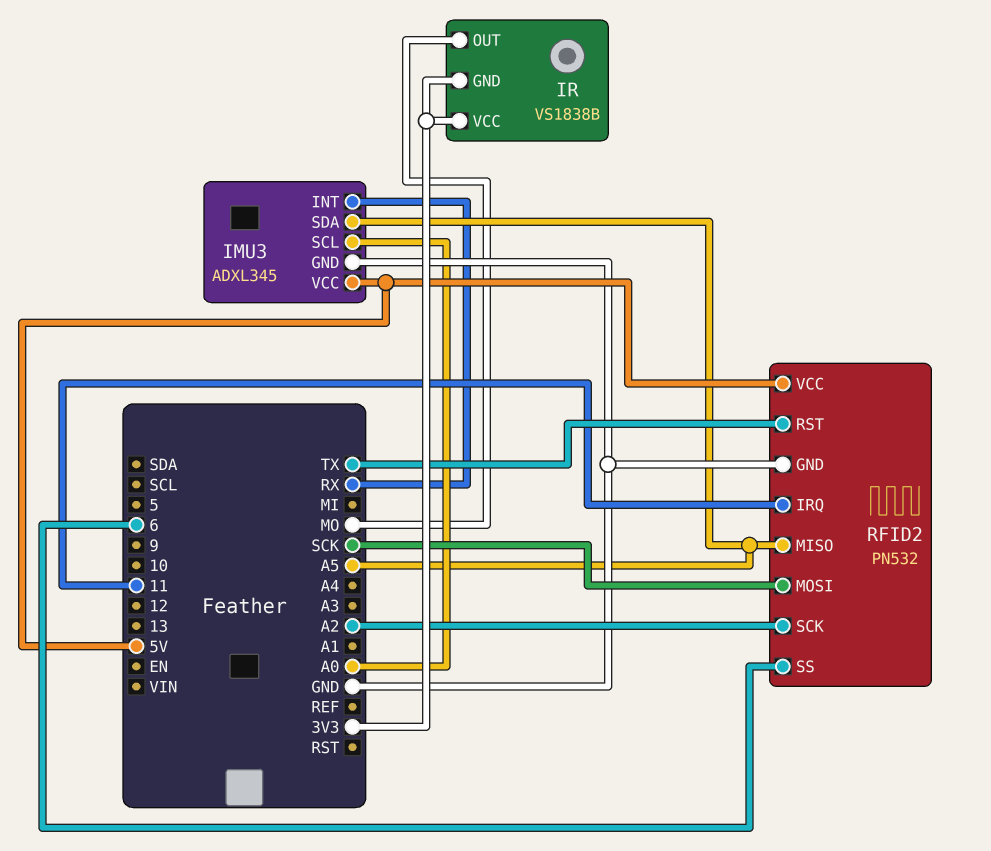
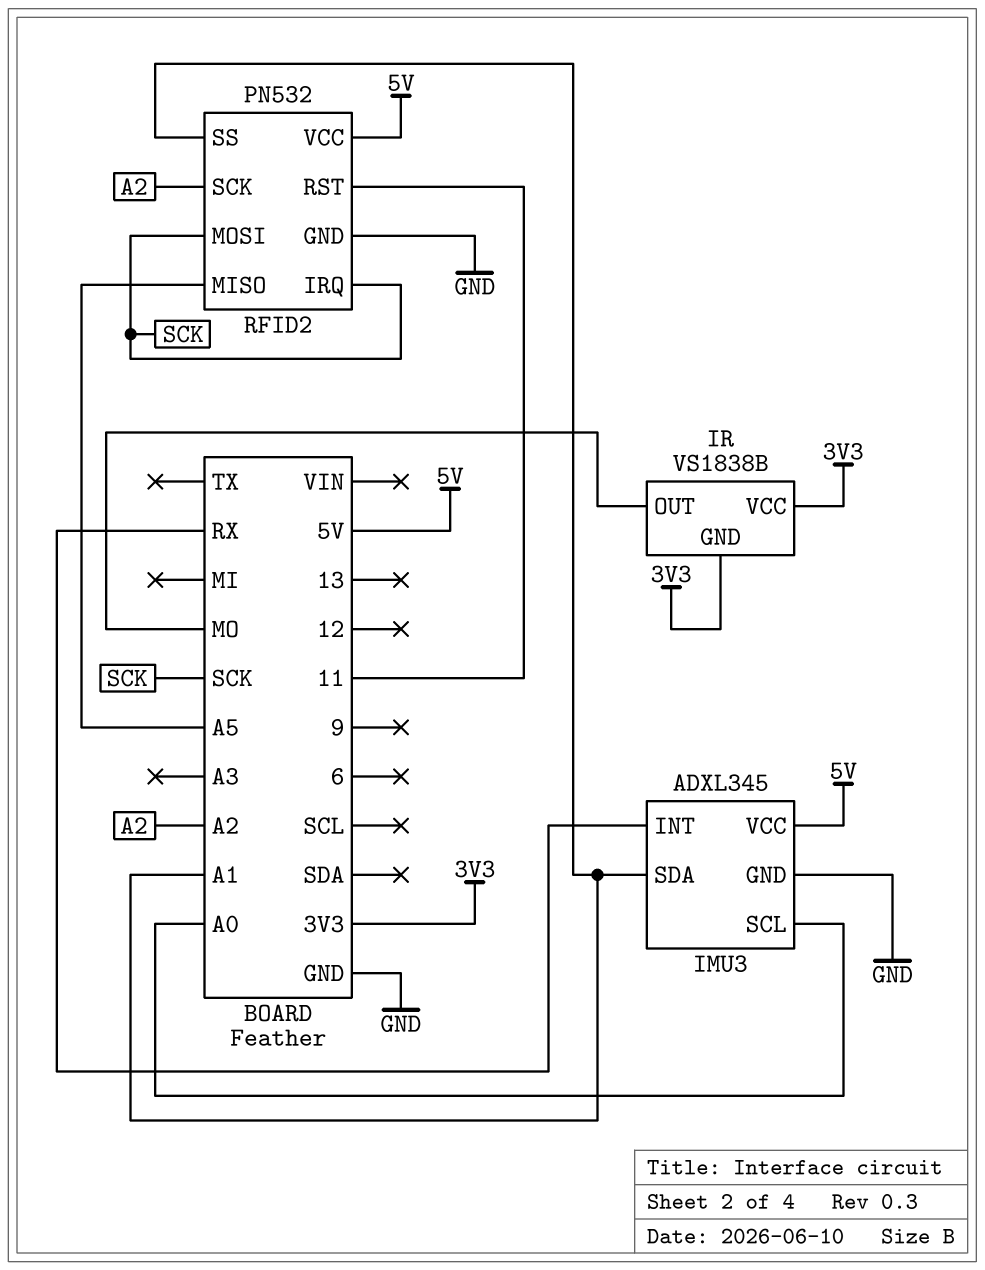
IMU3 pin SDA: A5 -> A1
RFID2 pin IRQ: 11 -> SCK
RFID2 pin RST: TX -> 11
RFID2 pin SS: 6 -> A1

